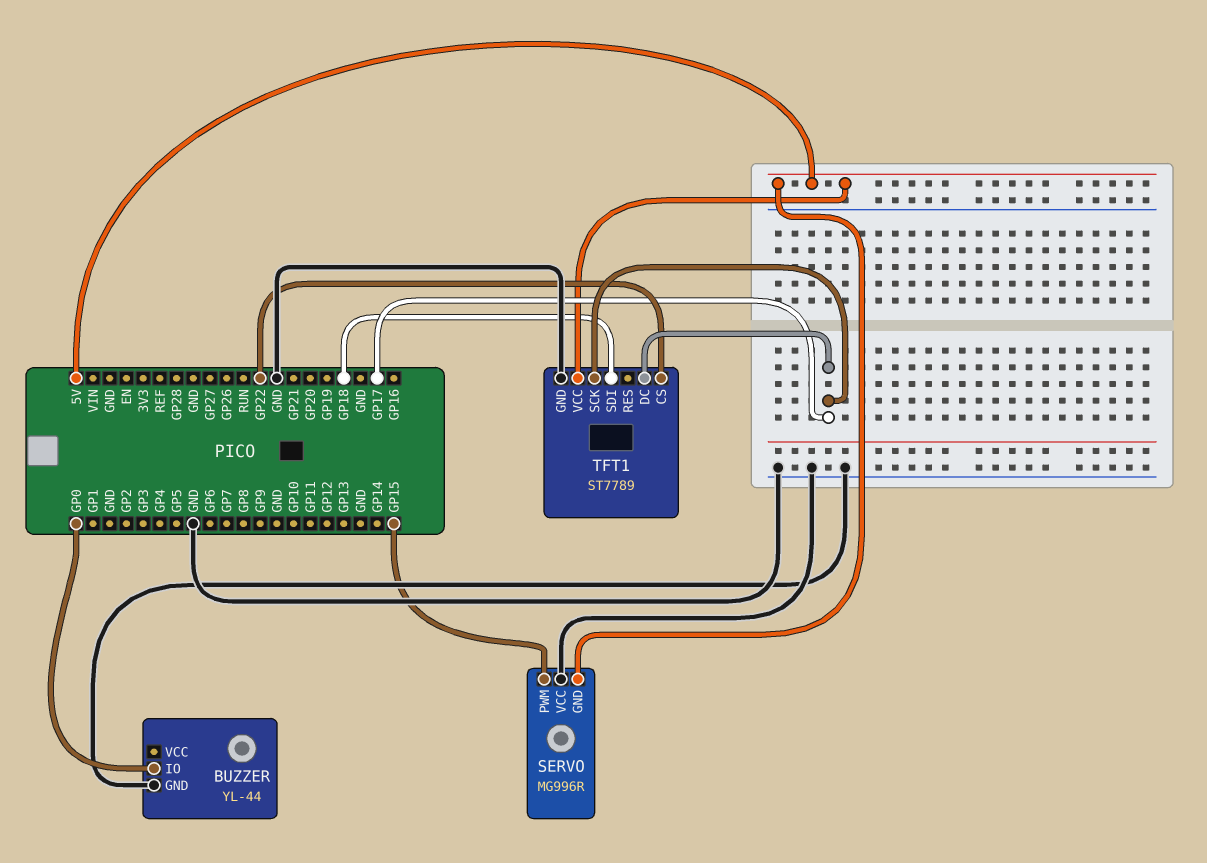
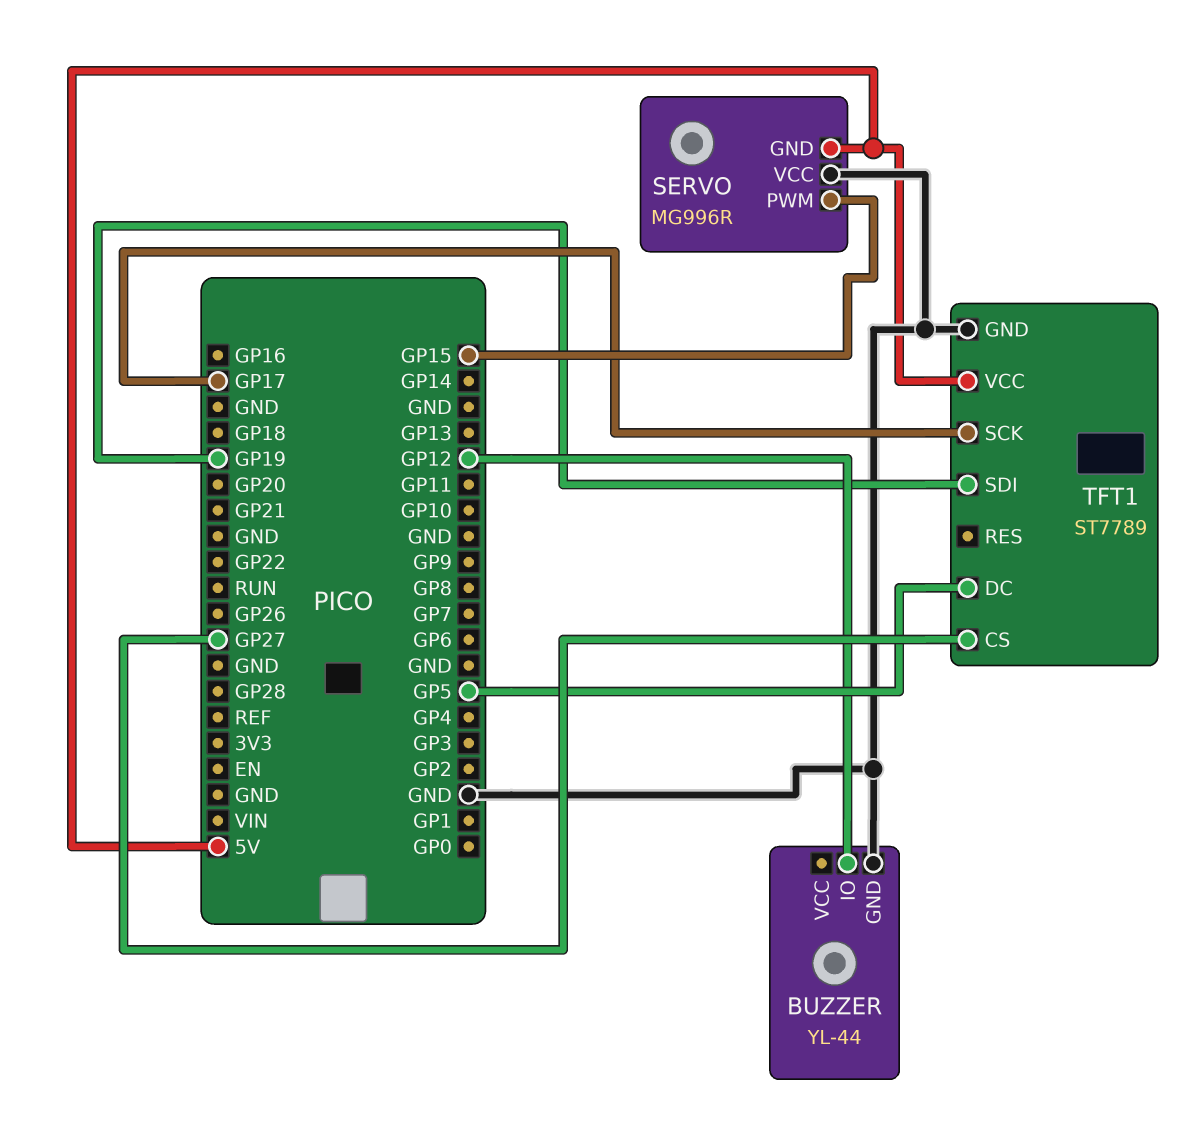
BUZZER pin IO: GP0 -> GP12
TFT1 pin CS: GP22 -> GP27
TFT1 pin DC: GP17 -> GP5
TFT1 pin SDI: GP18 -> GP19

